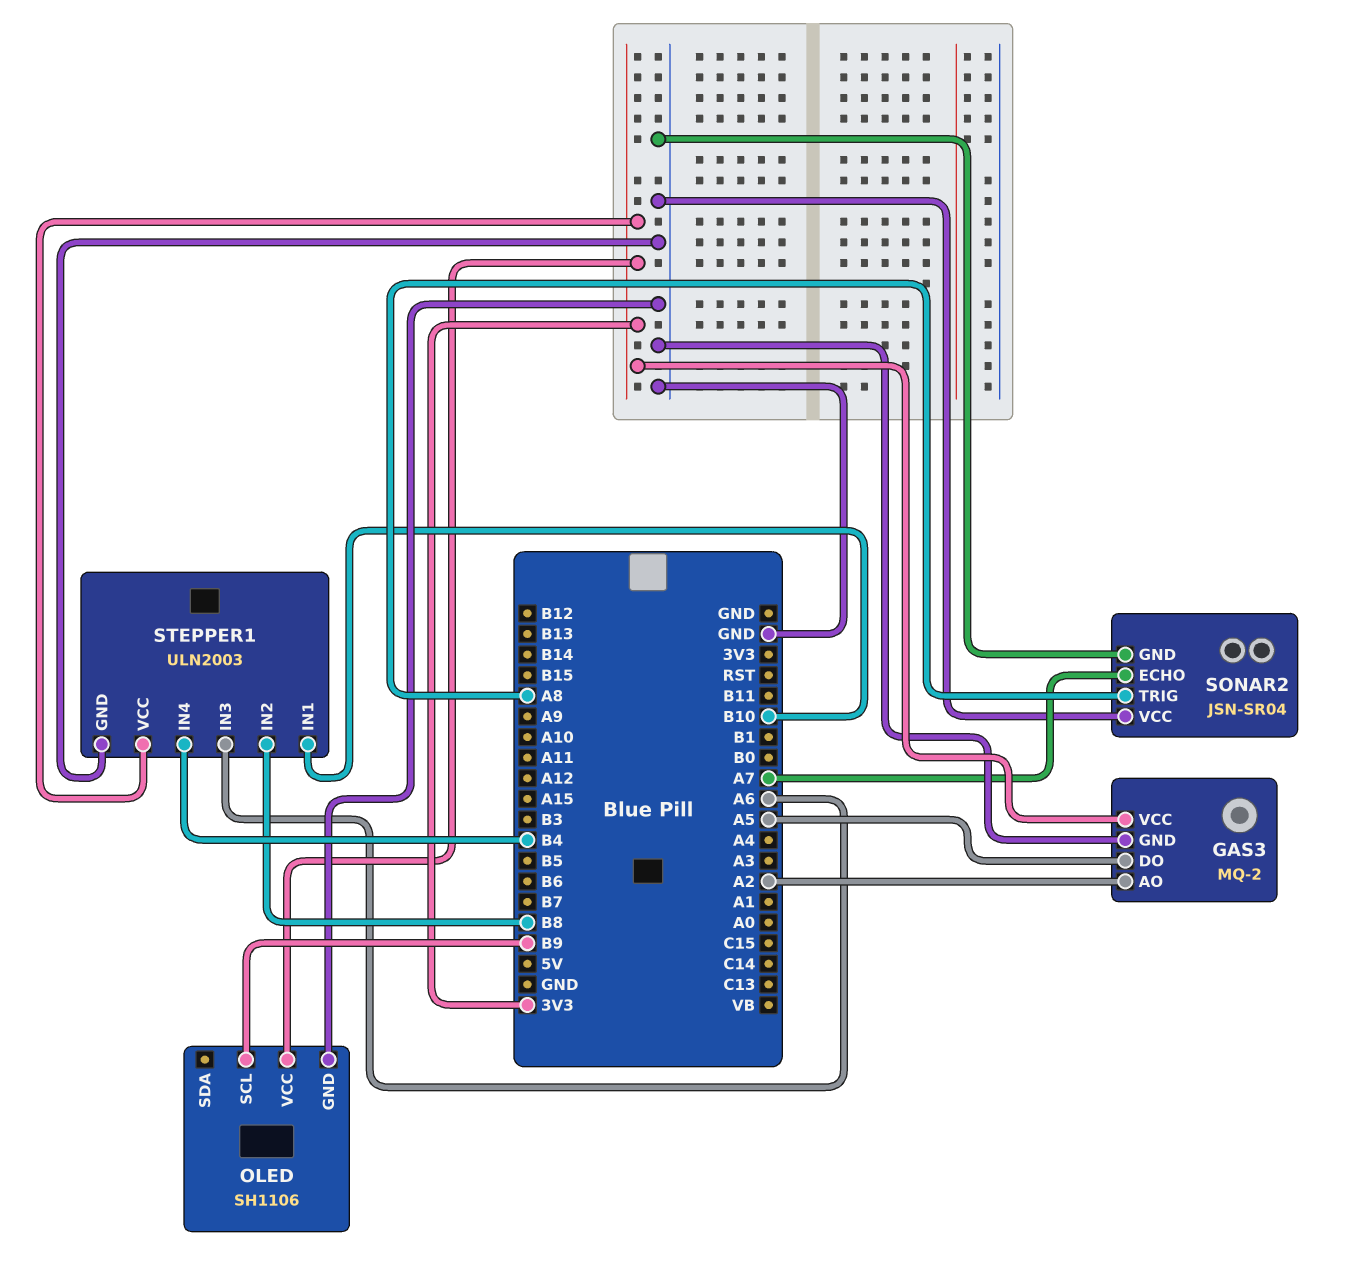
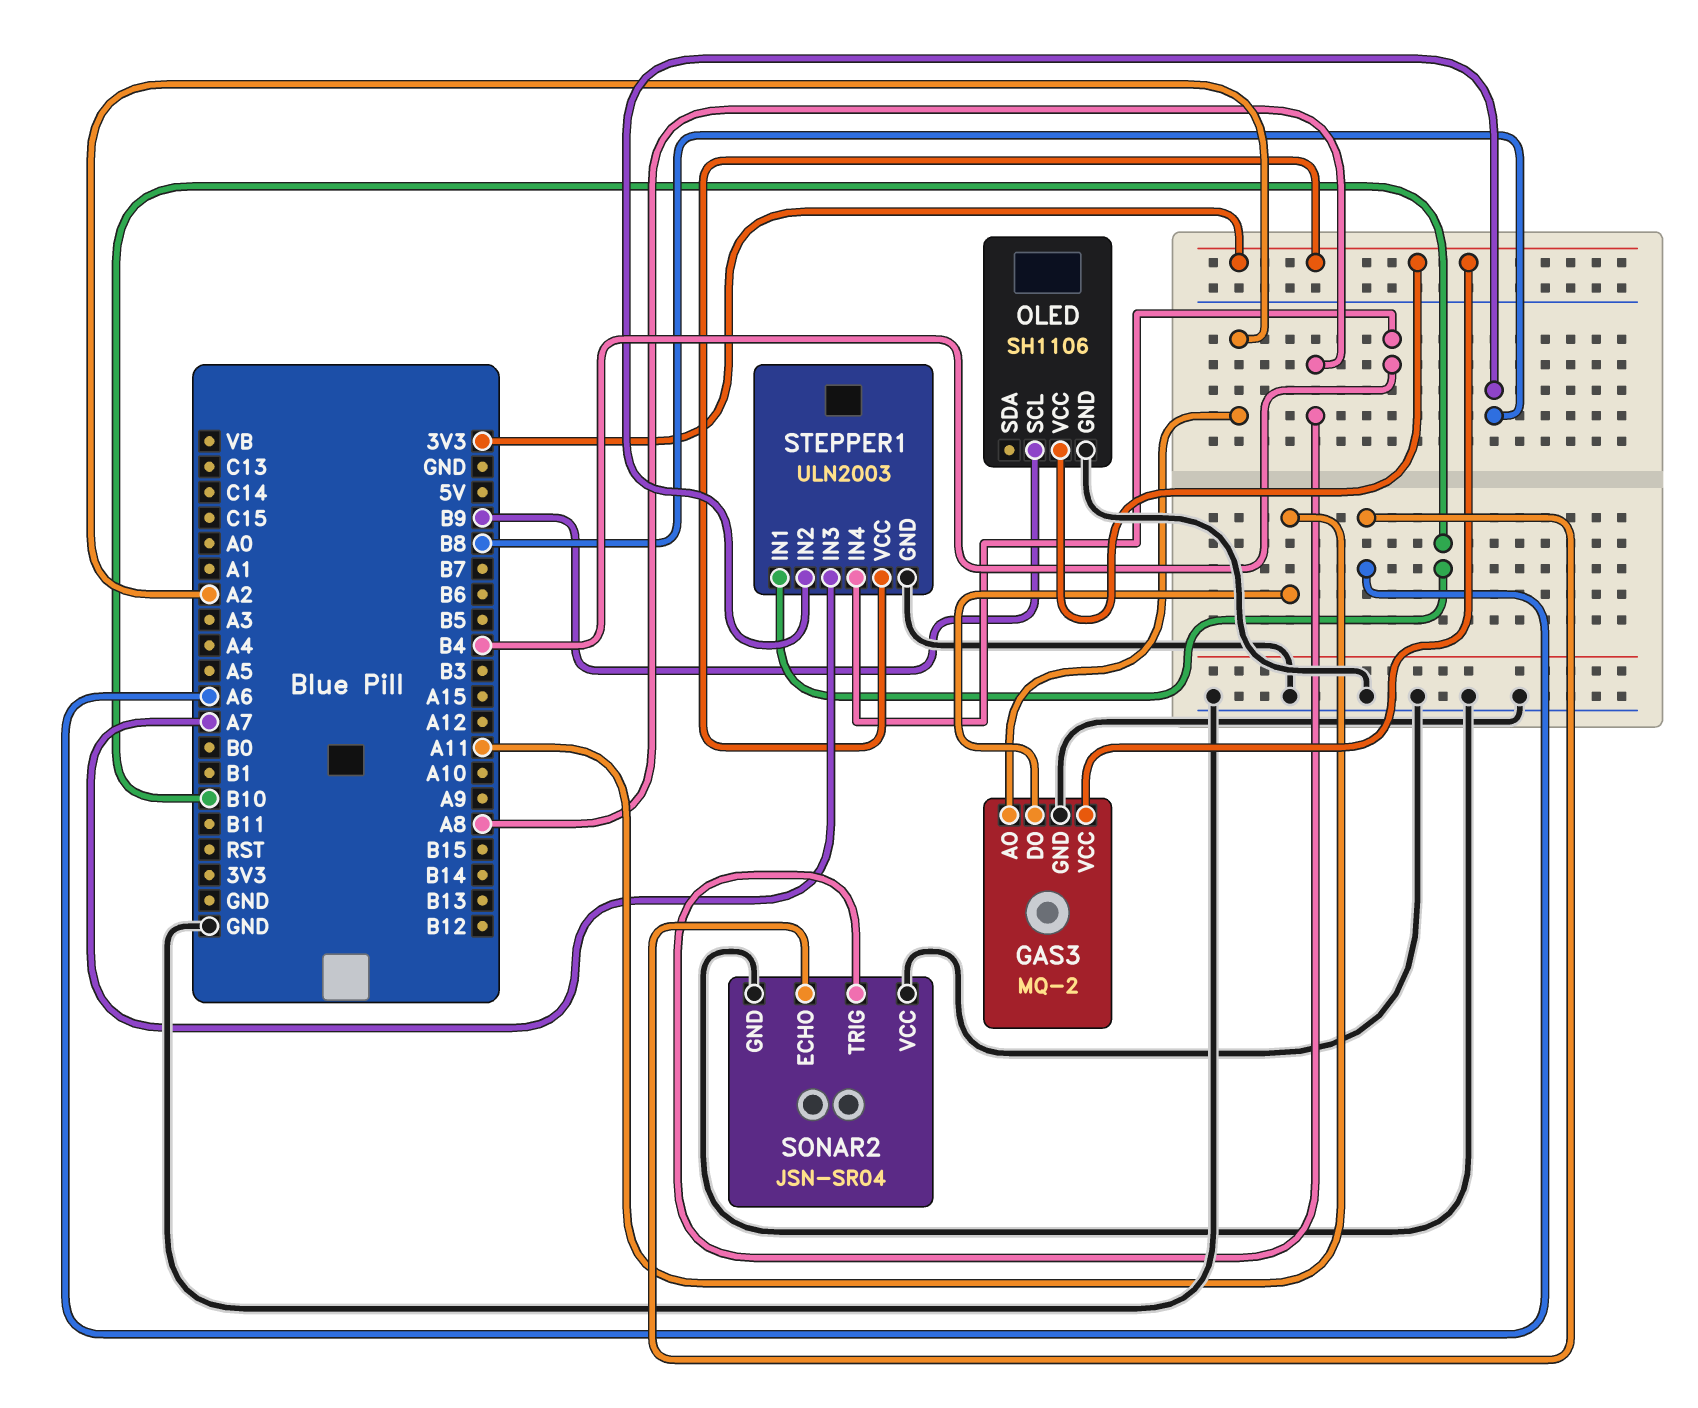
GAS3 pin DO: A5 -> A11
SONAR2 pin ECHO: A7 -> A6
STEPPER1 pin IN3: A6 -> A7

